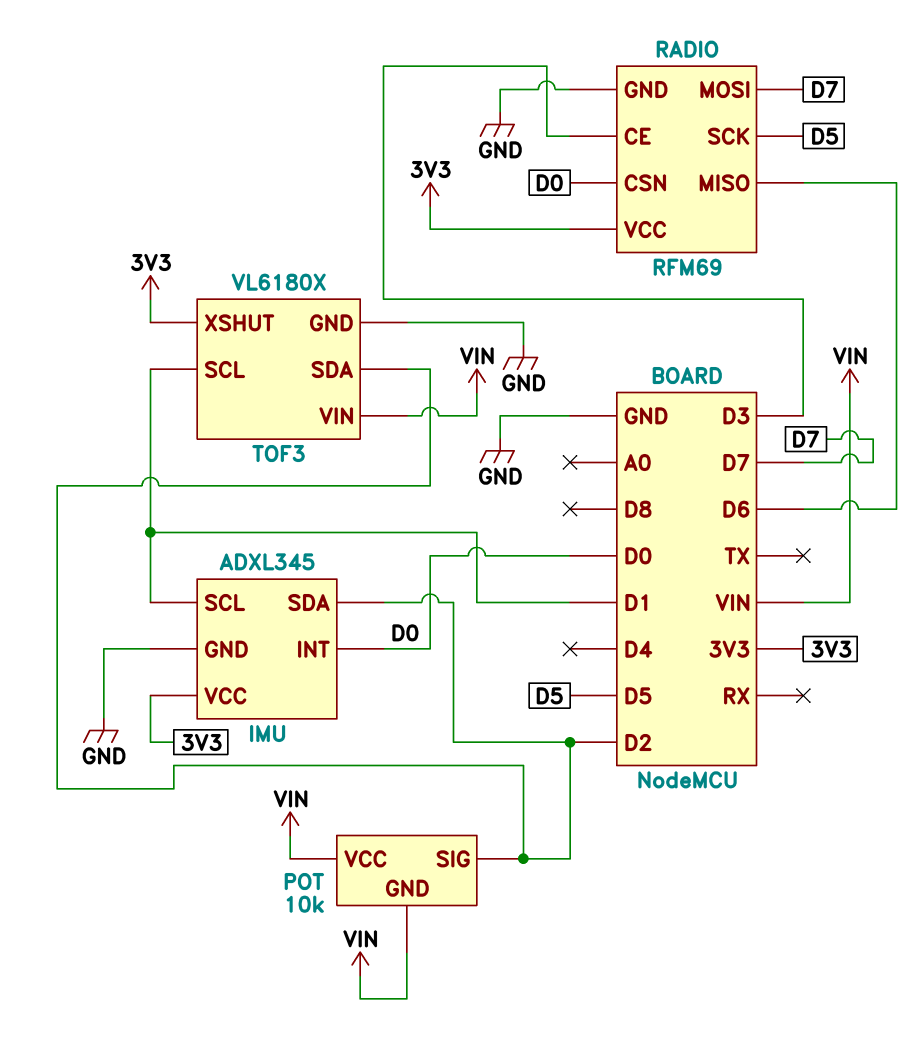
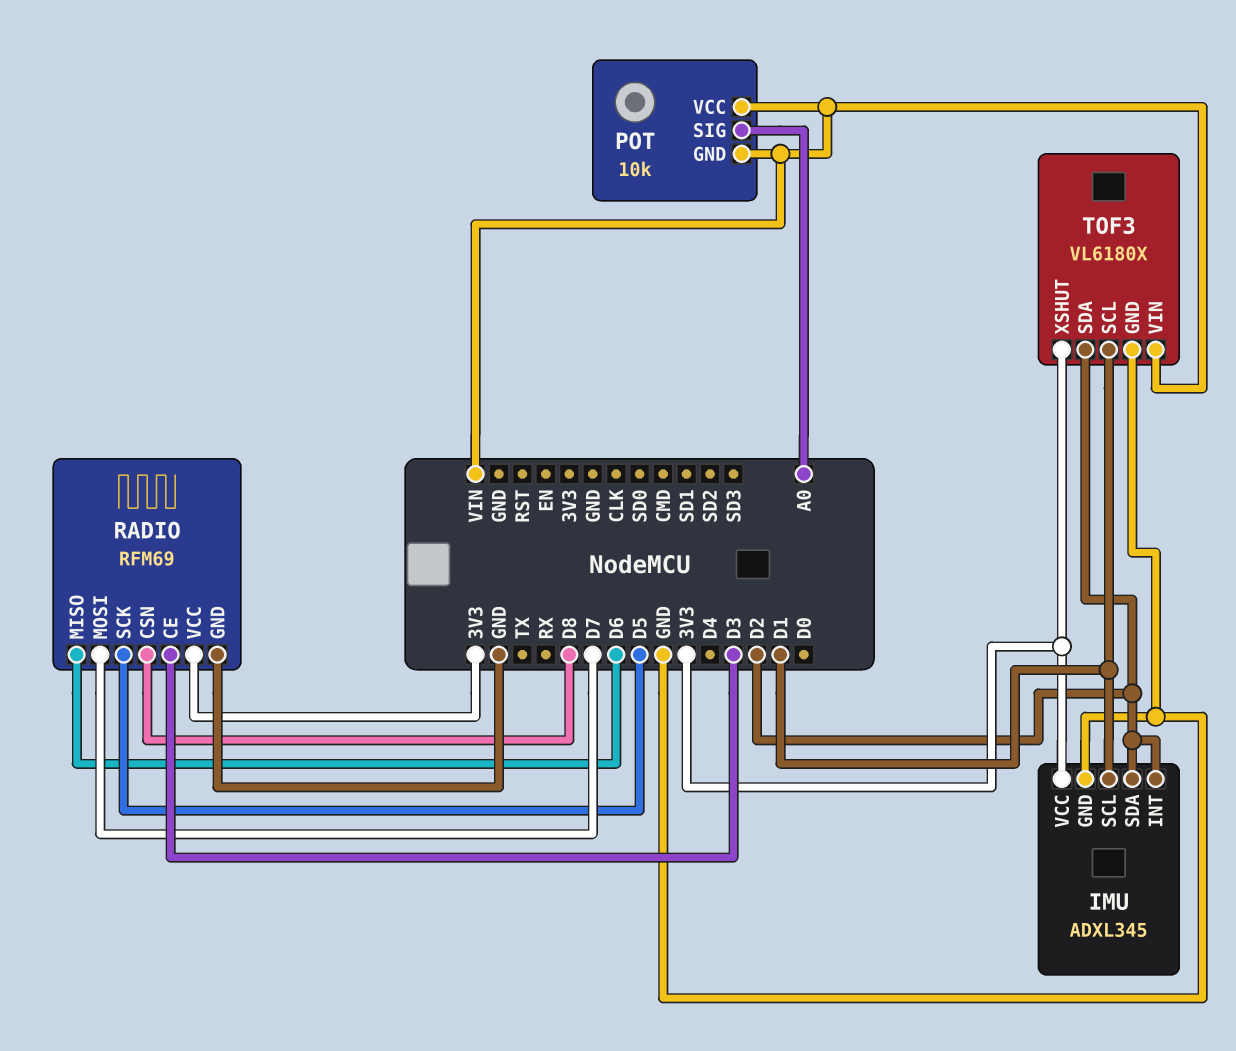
IMU pin INT: D0 -> D2
POT pin SIG: D2 -> A0
RADIO pin CSN: D0 -> D8

